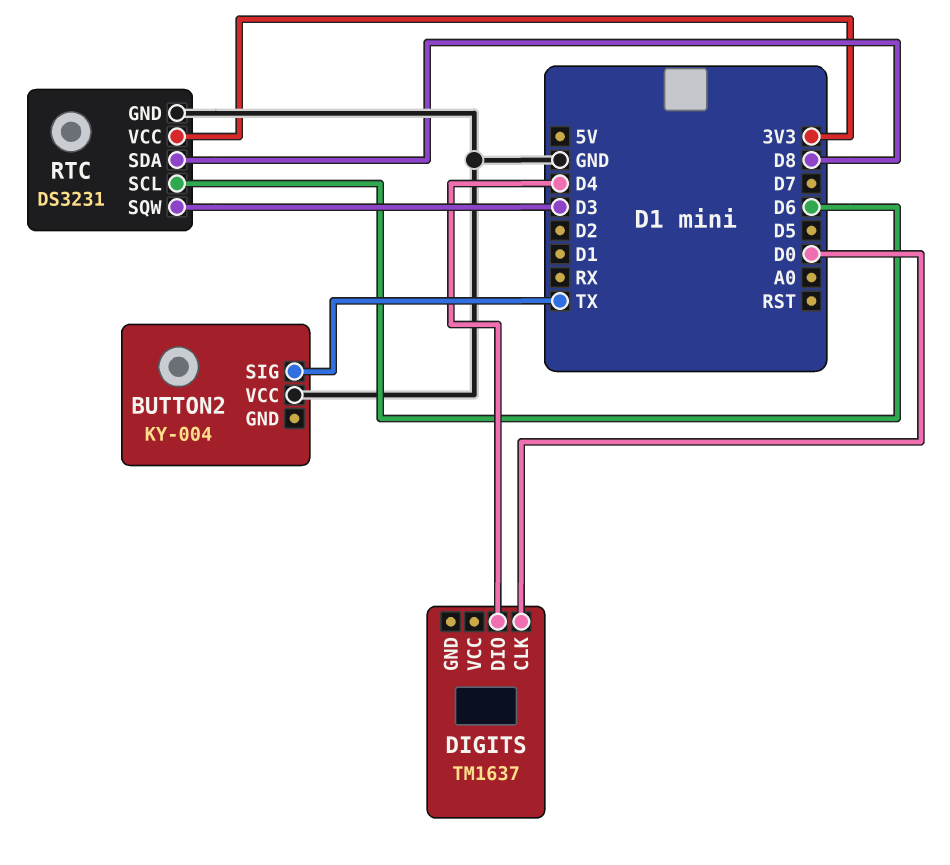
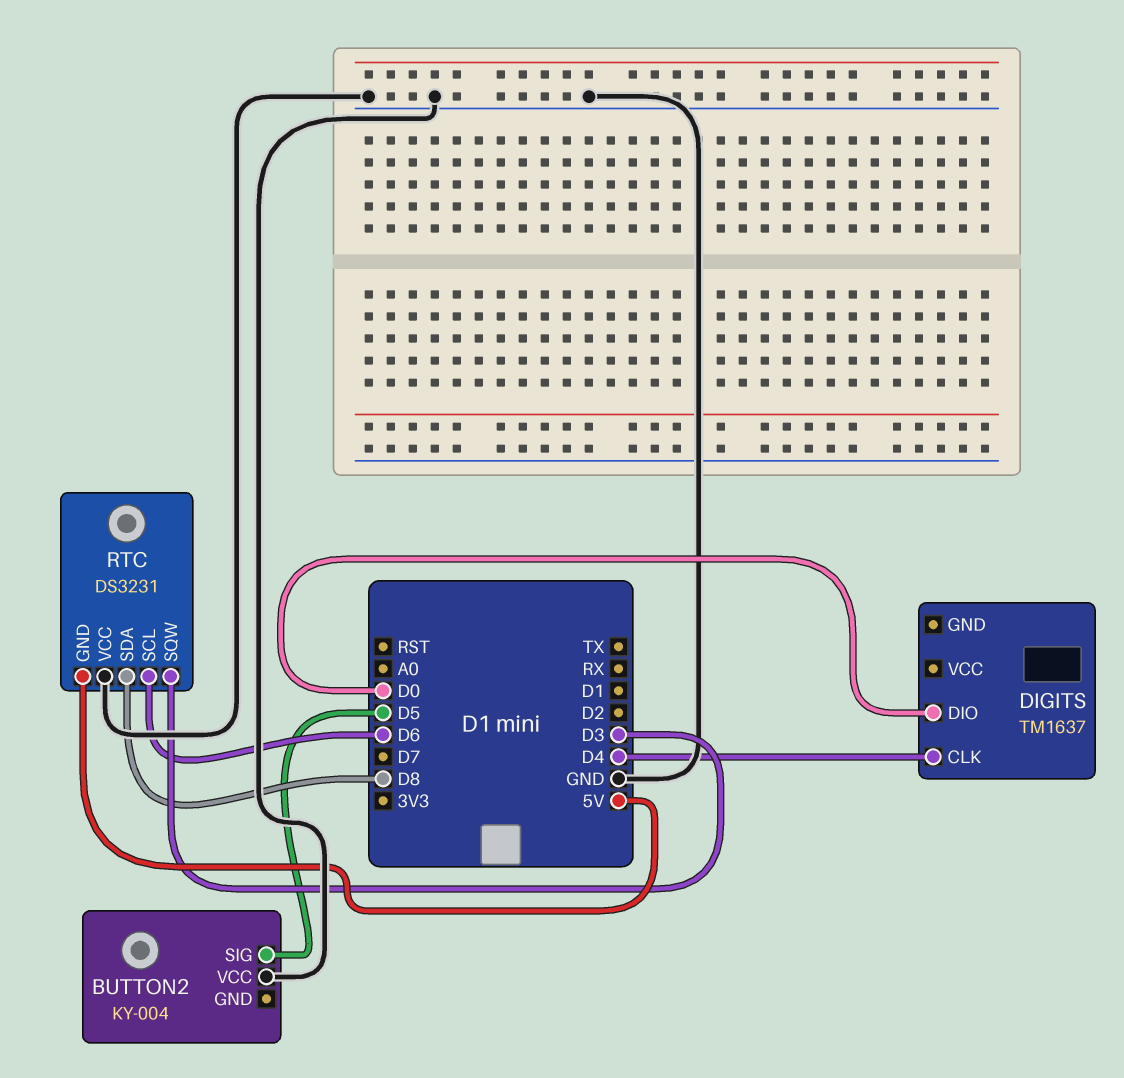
BUTTON2 pin SIG: TX -> D5
DIGITS pin CLK: D0 -> D4
DIGITS pin DIO: D4 -> D0
RTC pin GND: GND -> 5V
RTC pin VCC: 3V3 -> GND

